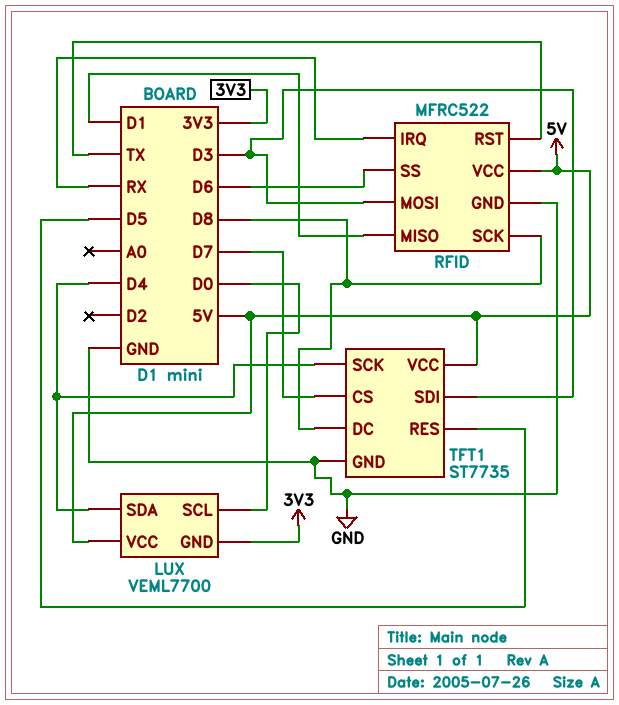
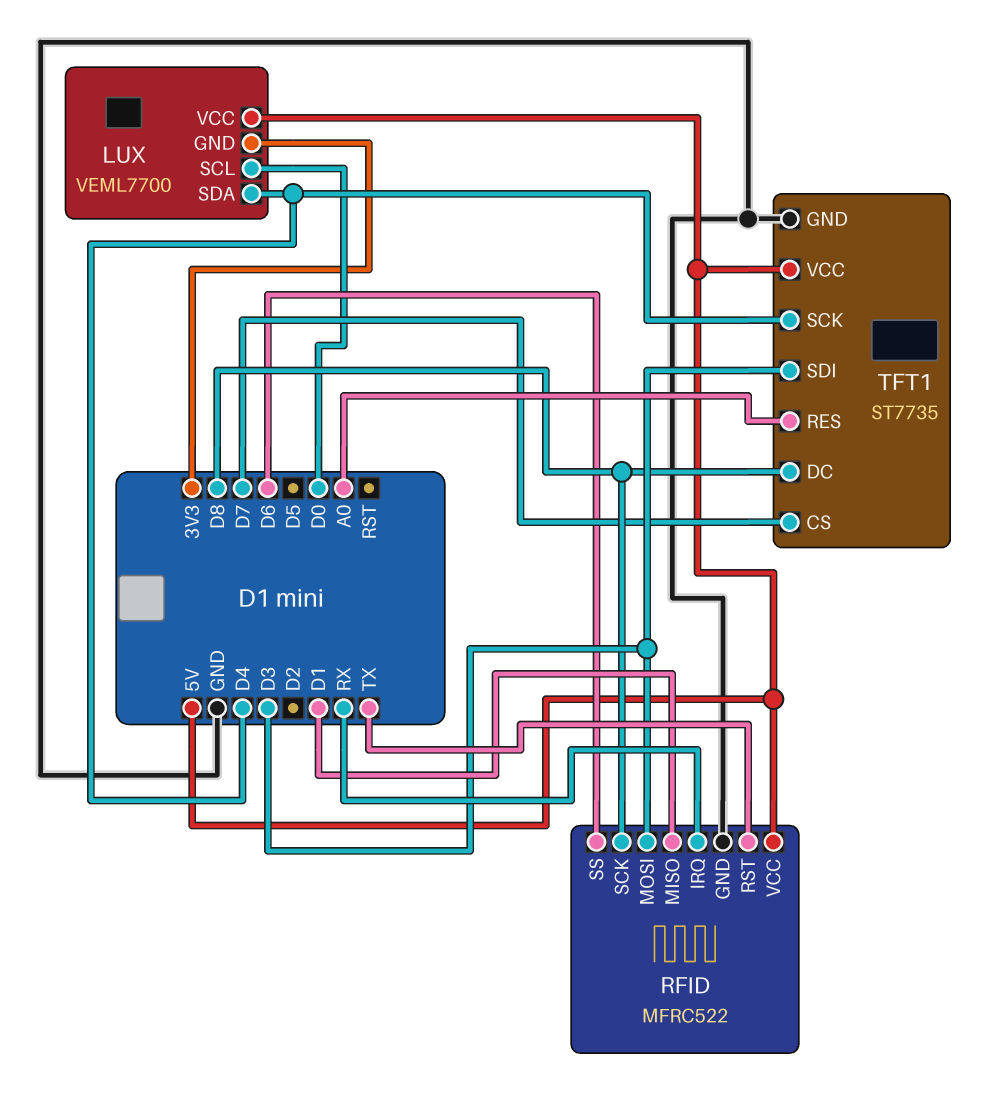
TFT1 pin RES: D5 -> A0

